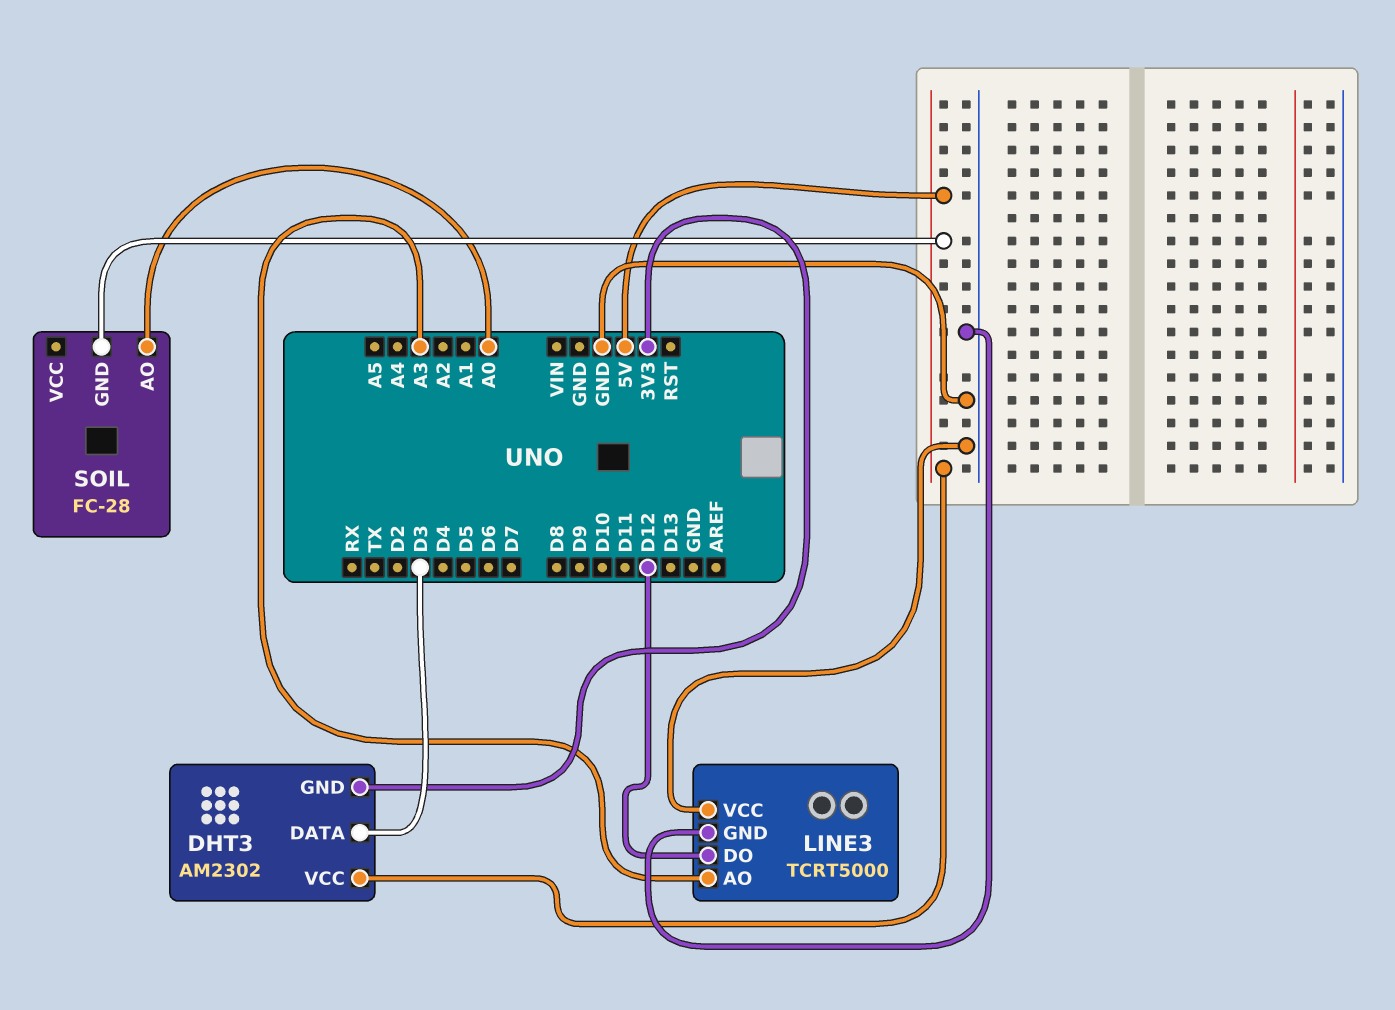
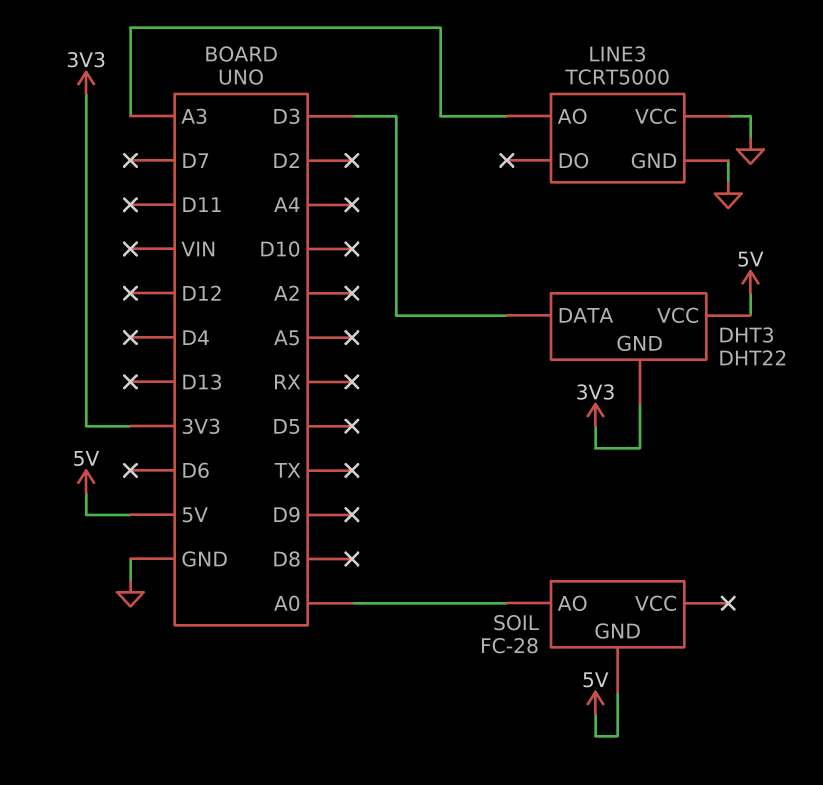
DHT3: AM2302 -> DHT22
LINE3 pin DO: D12 -> none

